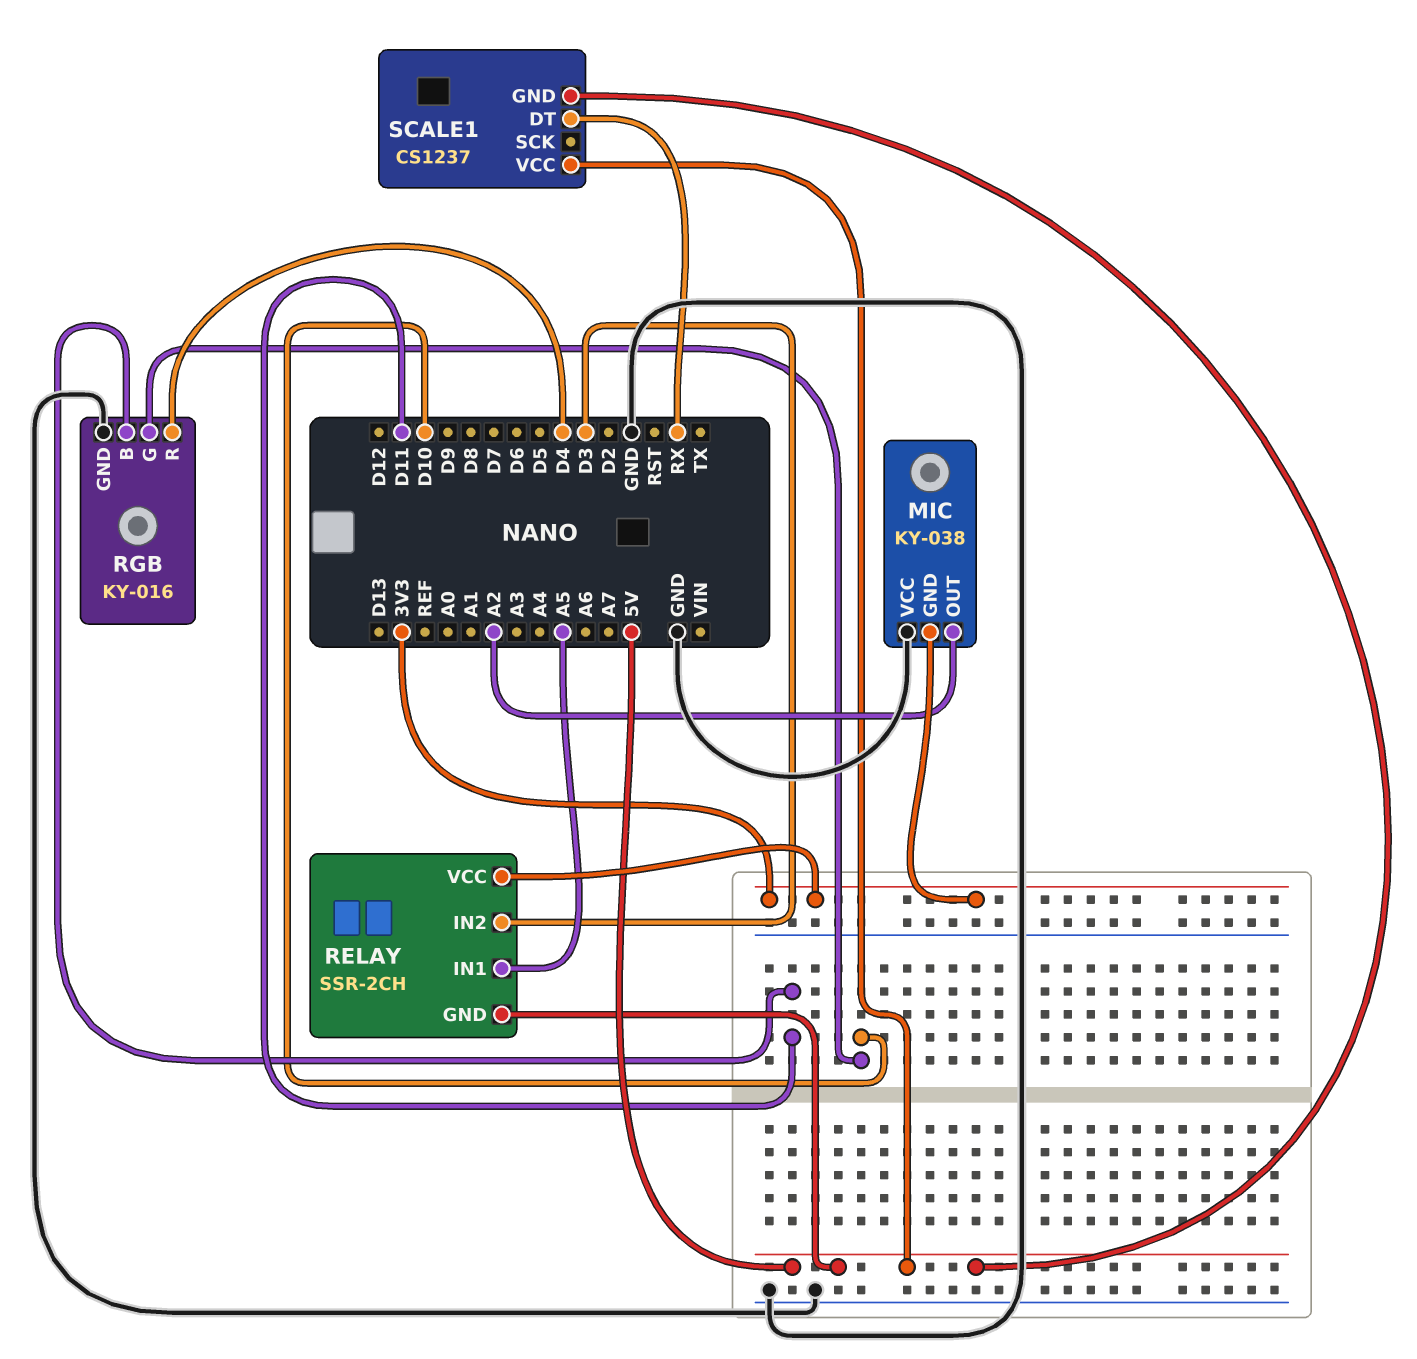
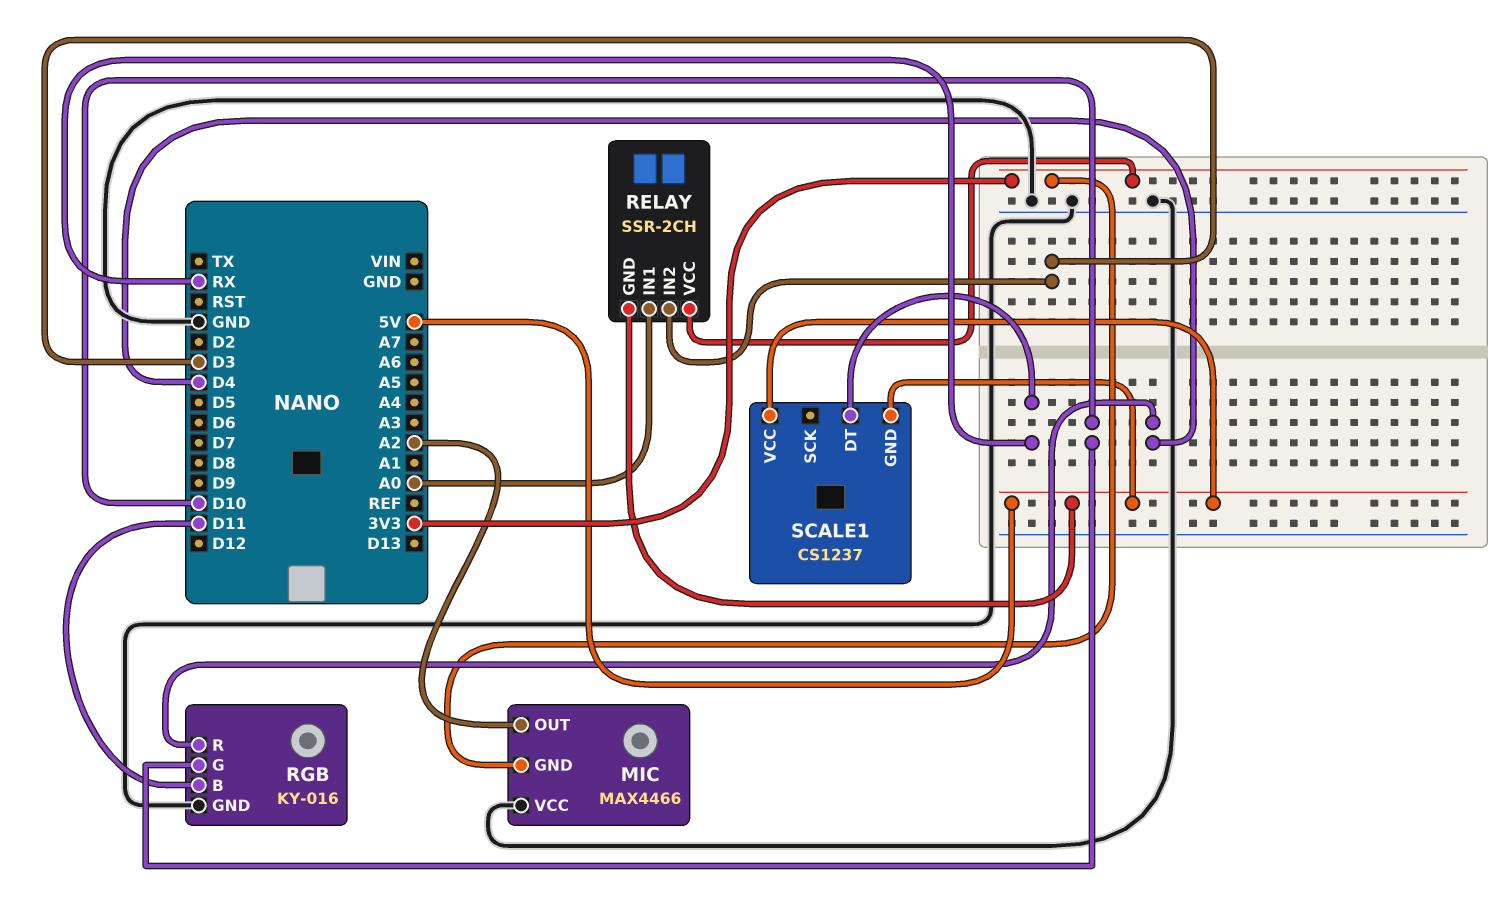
MIC: KY-038 -> MAX4466
RELAY pin IN1: A5 -> A0

